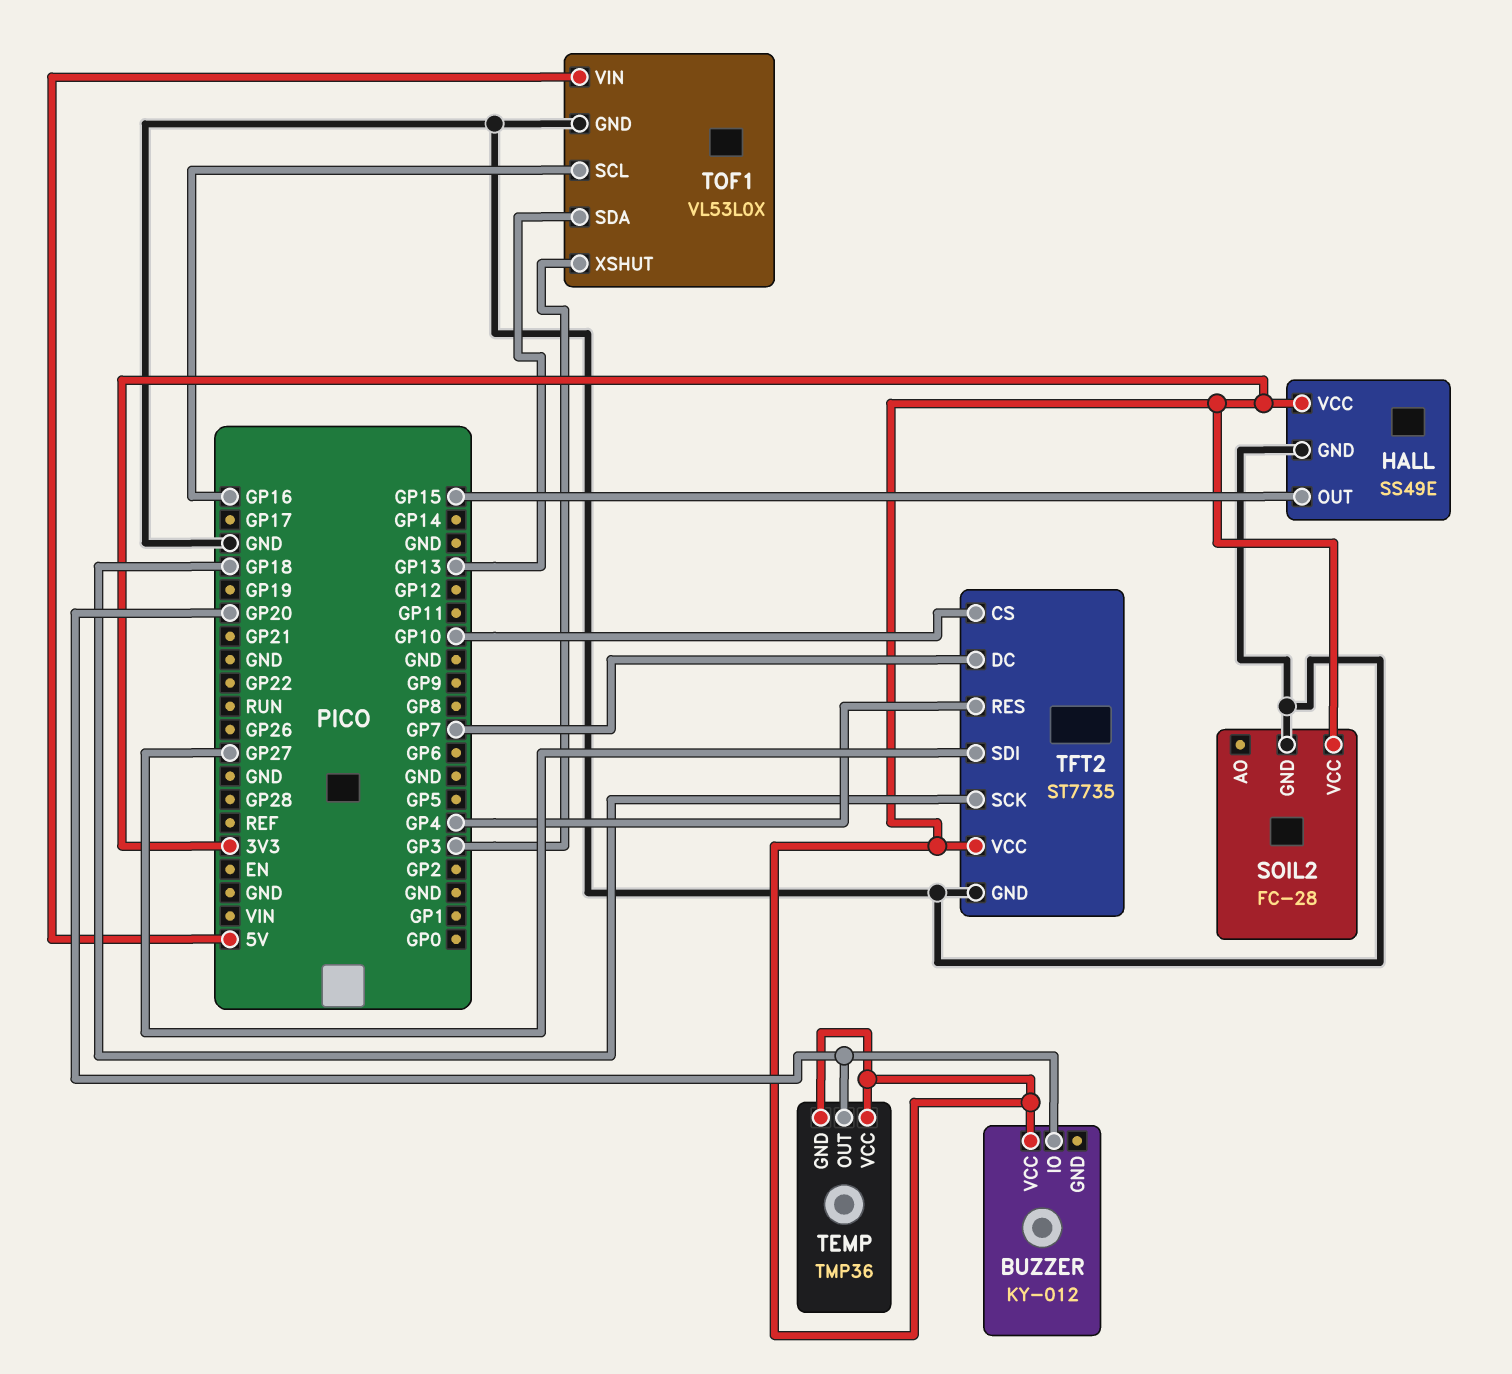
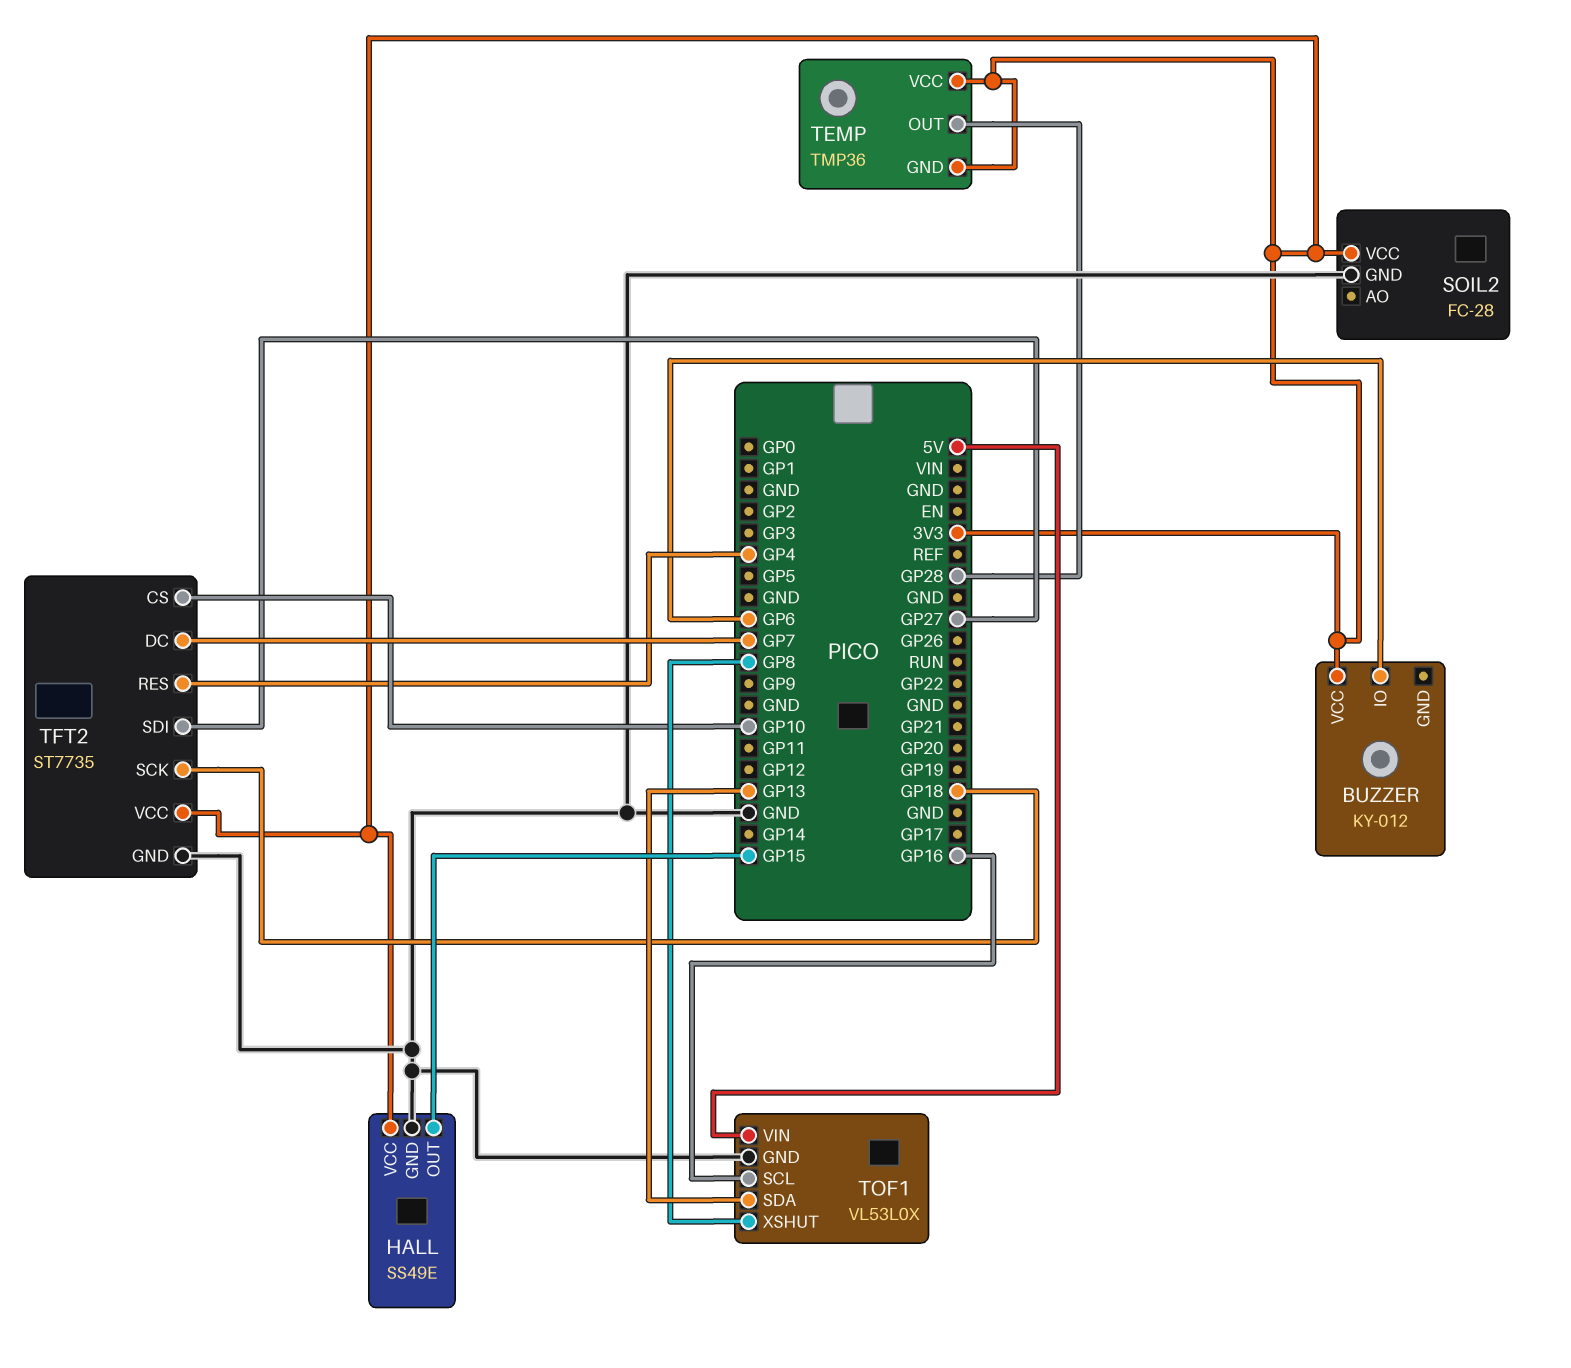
BUZZER pin IO: GP20 -> GP6
TEMP pin OUT: GP20 -> GP28
TOF1 pin XSHUT: GP3 -> GP8

